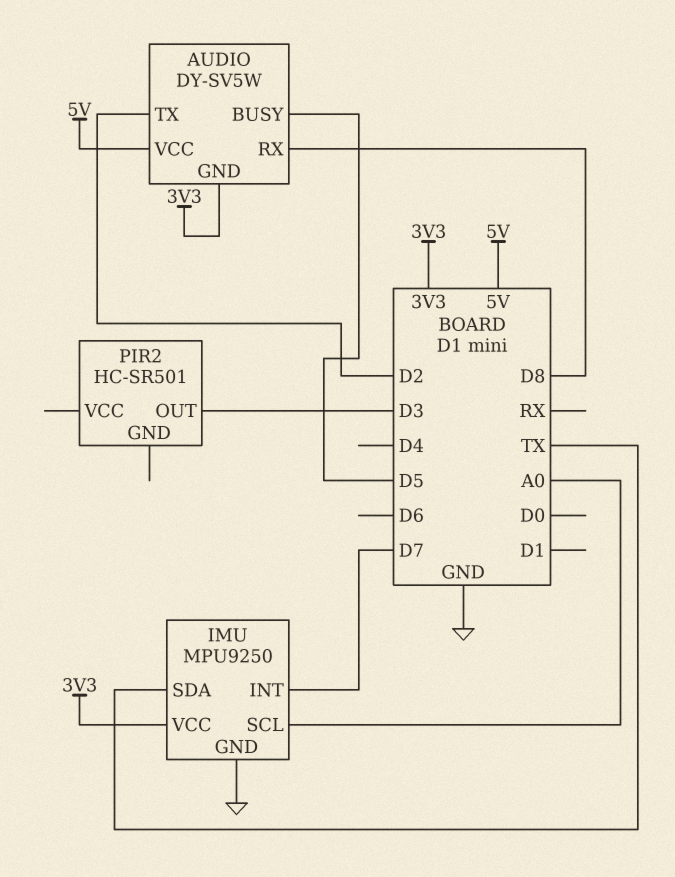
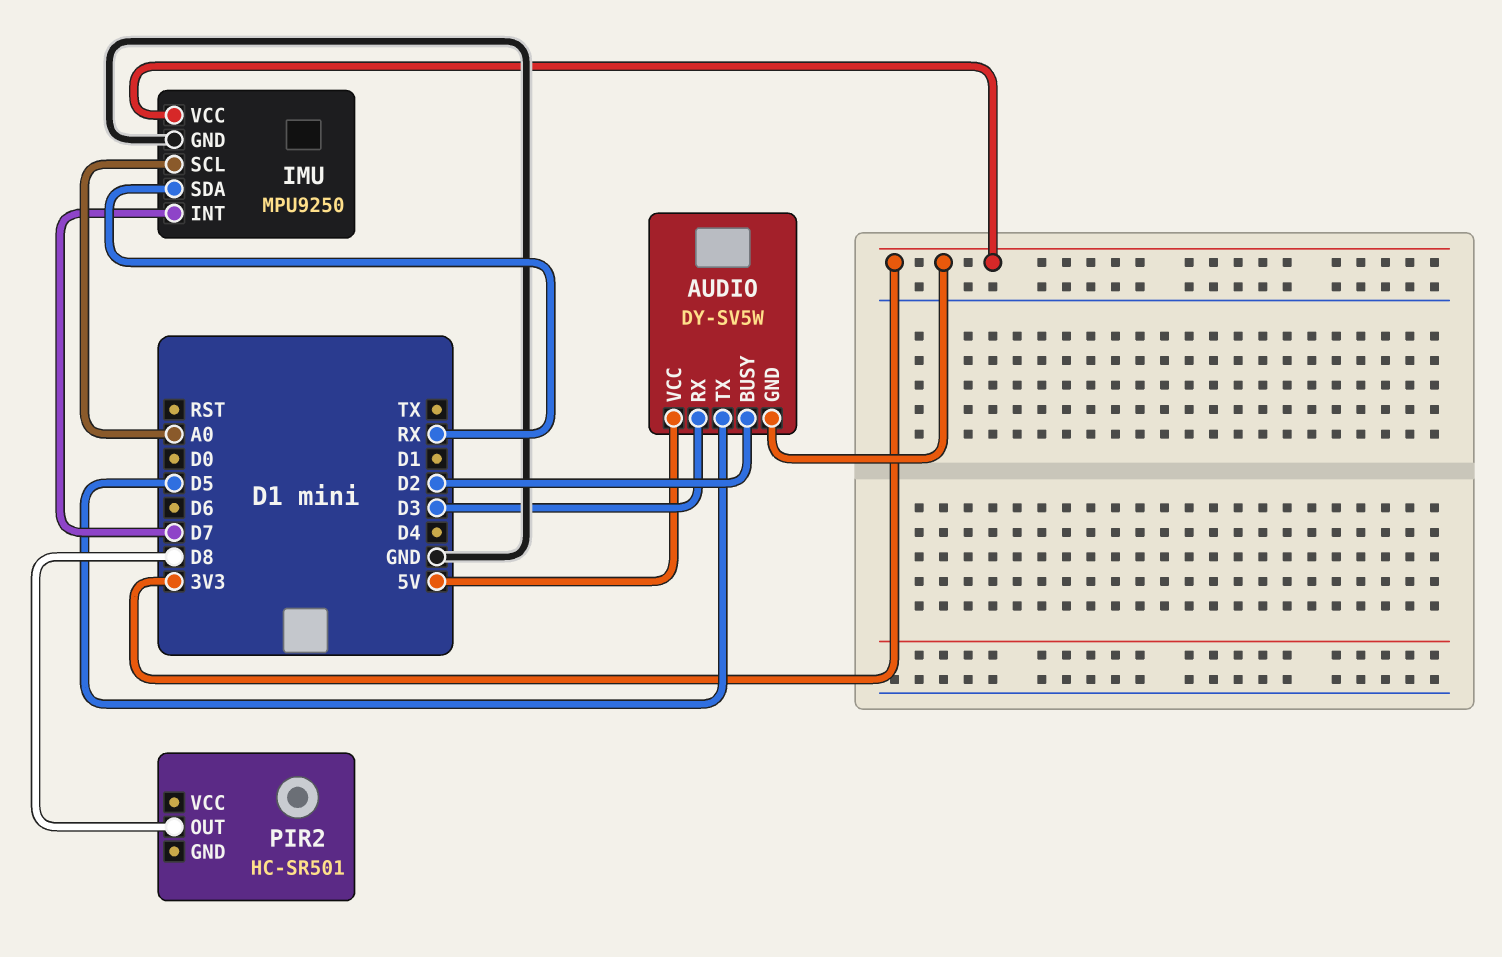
AUDIO pin BUSY: D5 -> D2
AUDIO pin RX: D8 -> D3
AUDIO pin TX: D2 -> D5
IMU pin SDA: TX -> RX
PIR2 pin OUT: D3 -> D8

